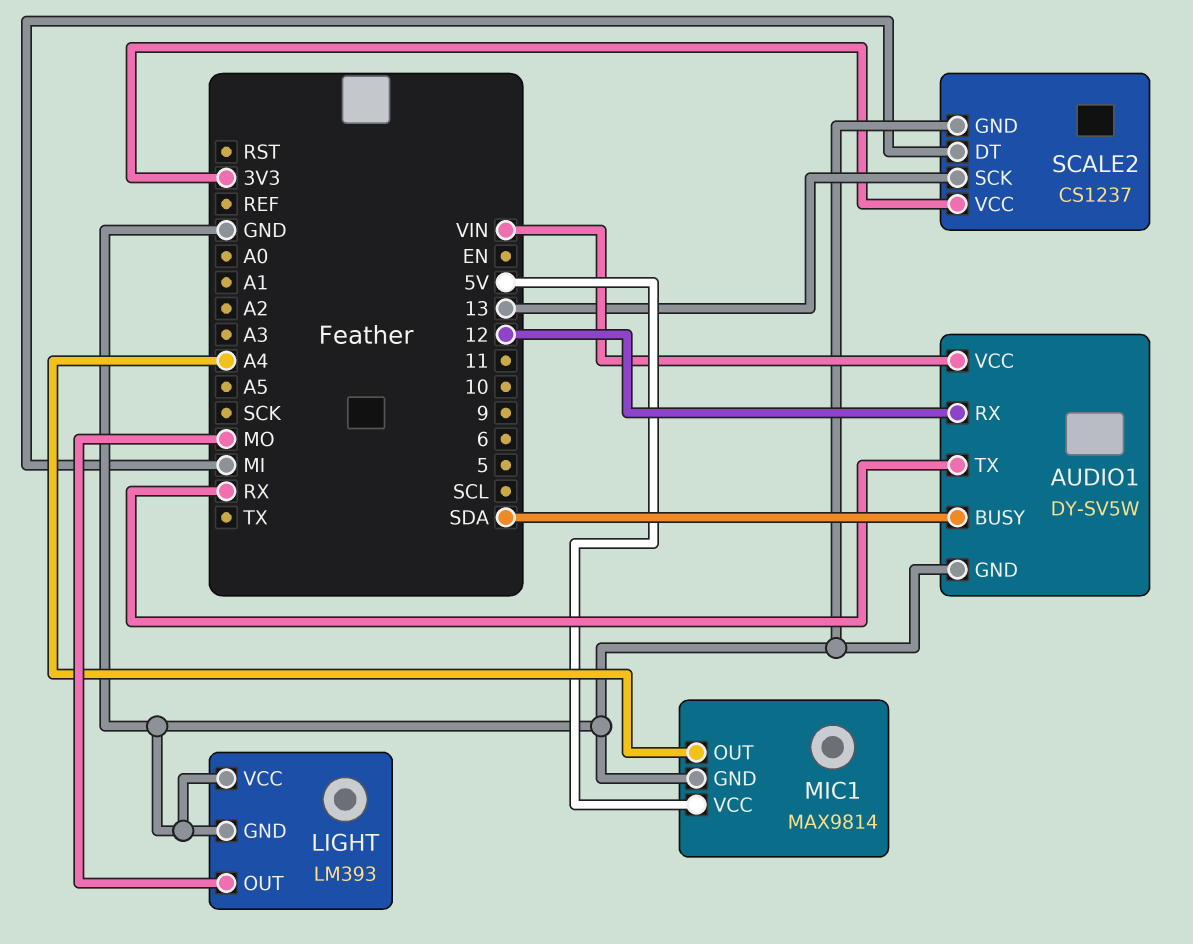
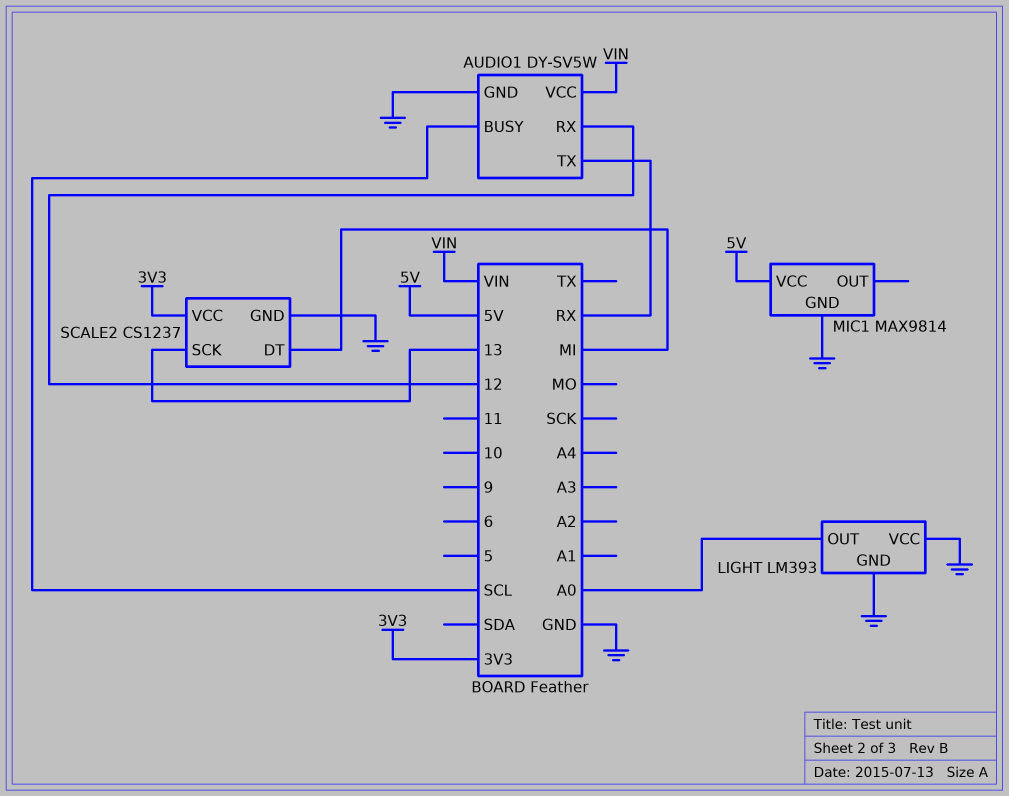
AUDIO1 pin BUSY: SDA -> SCL
LIGHT pin OUT: MO -> A0
MIC1 pin OUT: A4 -> none

